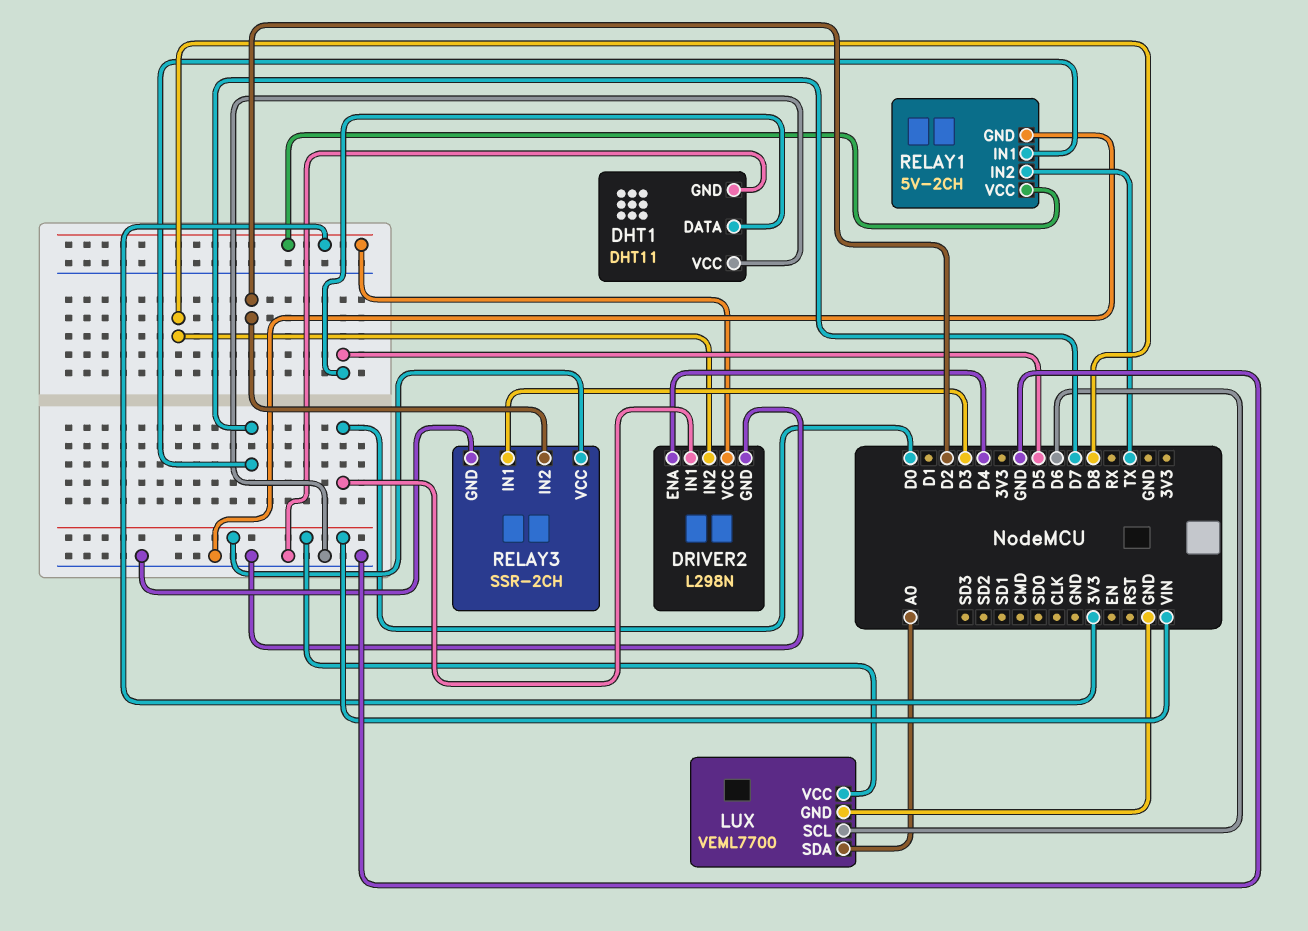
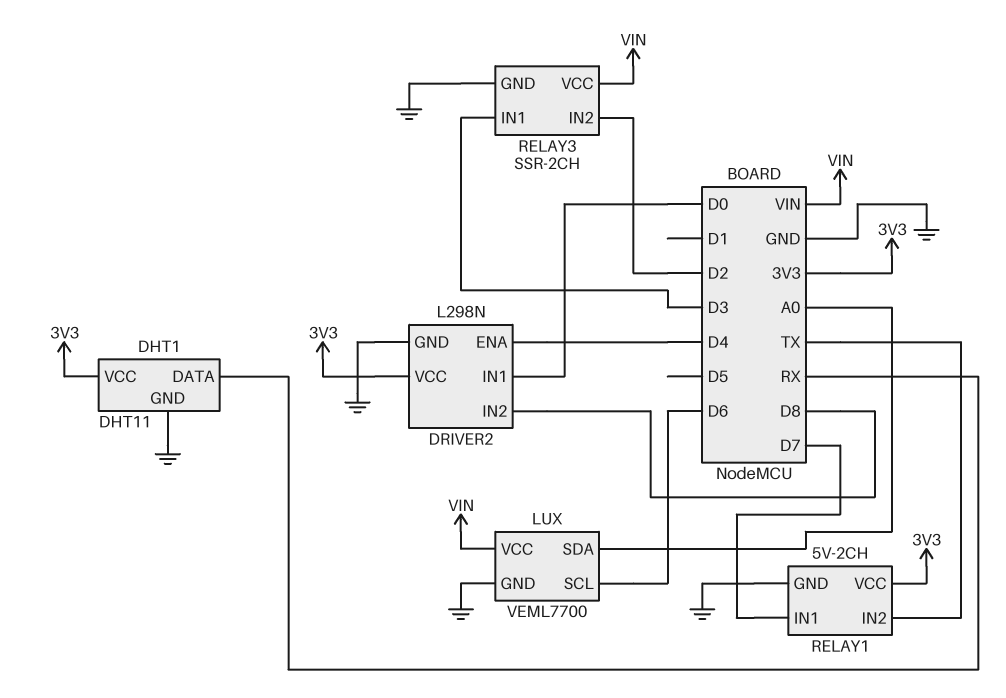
DHT1 pin DATA: D5 -> RX
DHT1 pin VCC: GND -> 3V3

